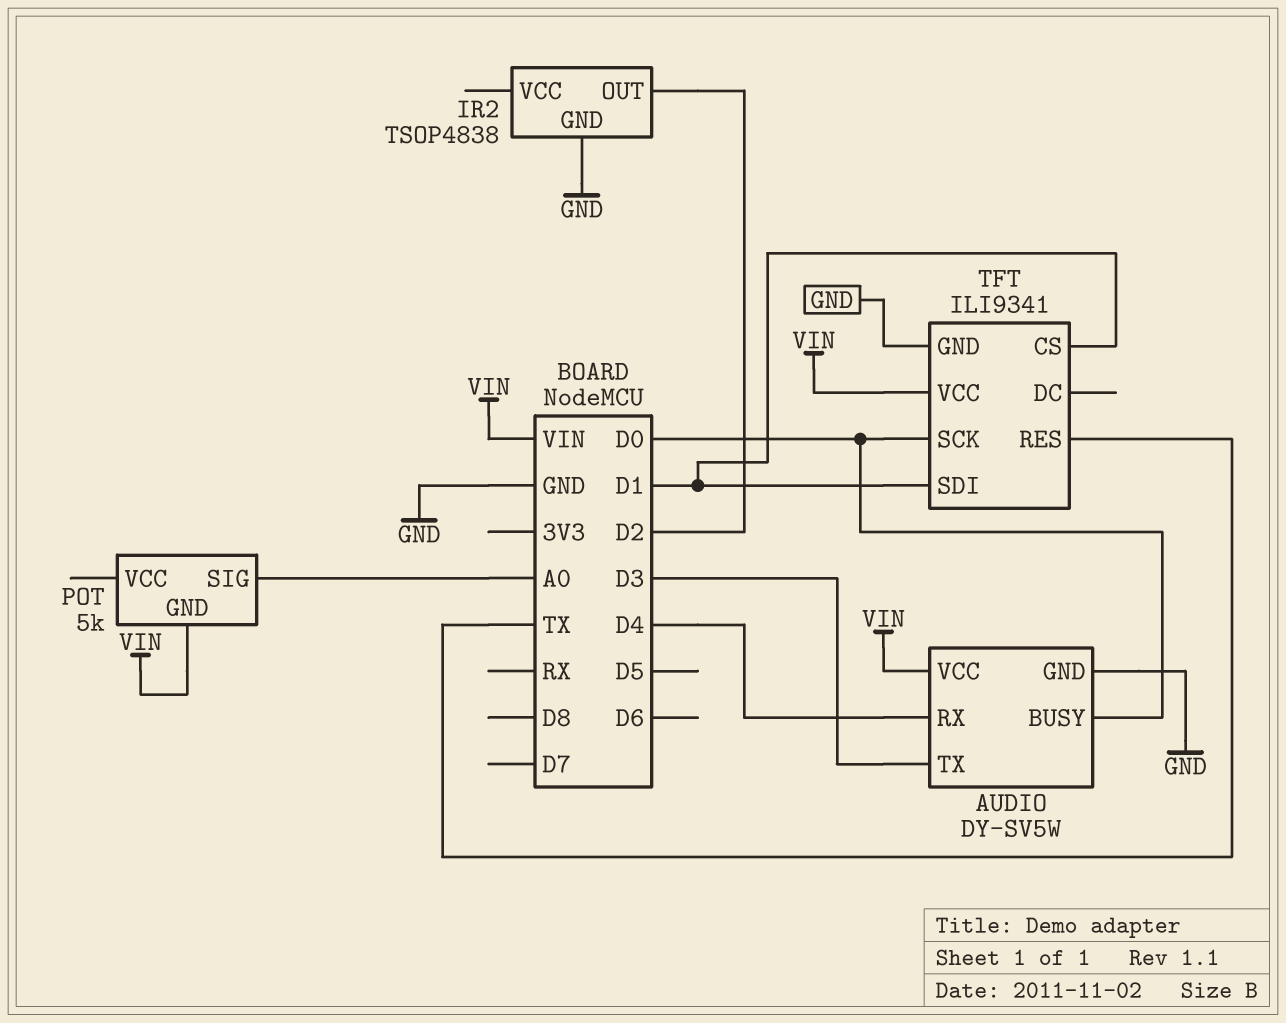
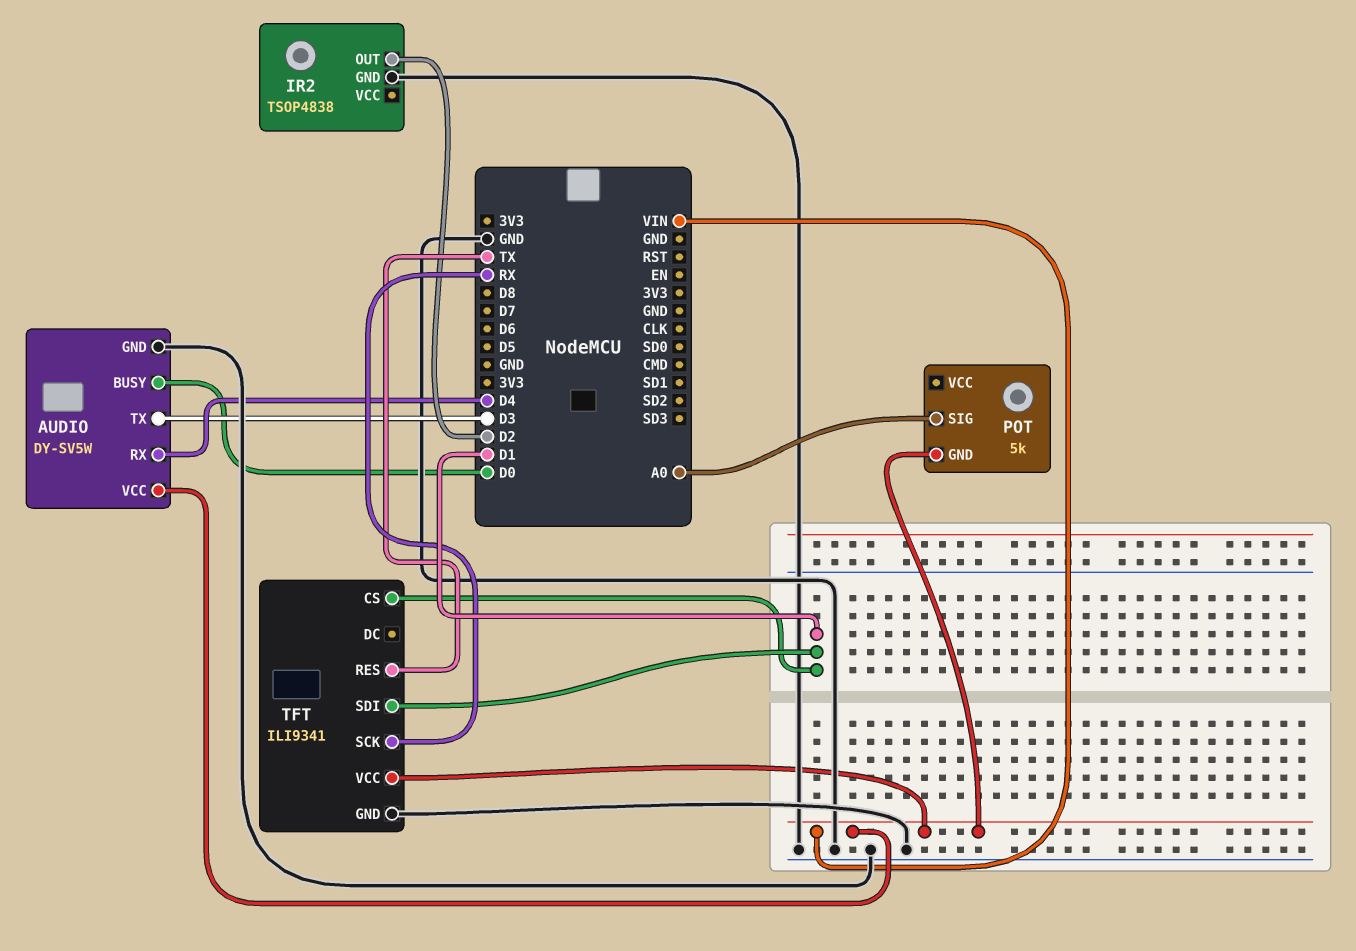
TFT pin SCK: D0 -> RX

